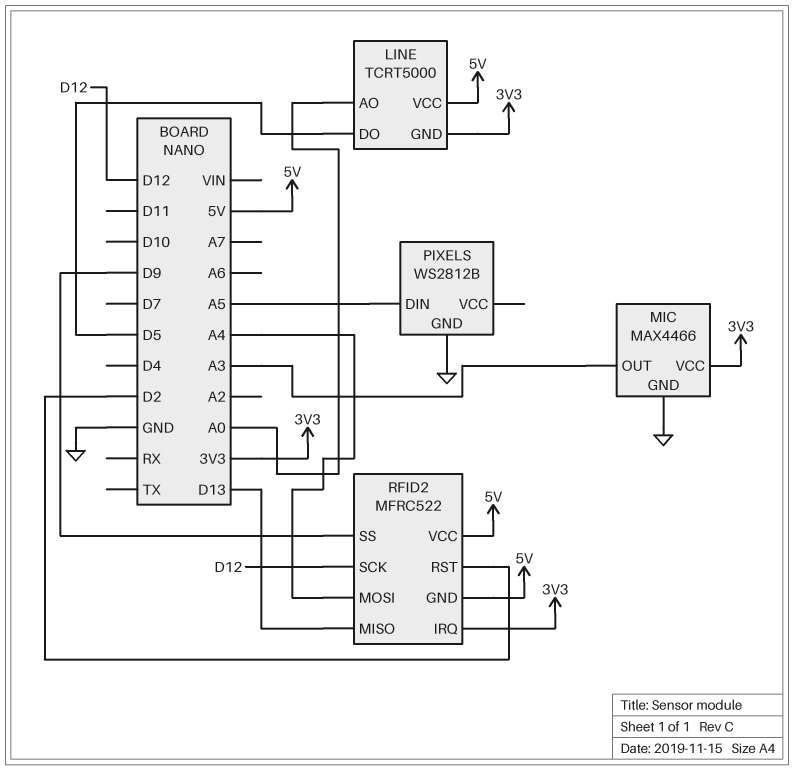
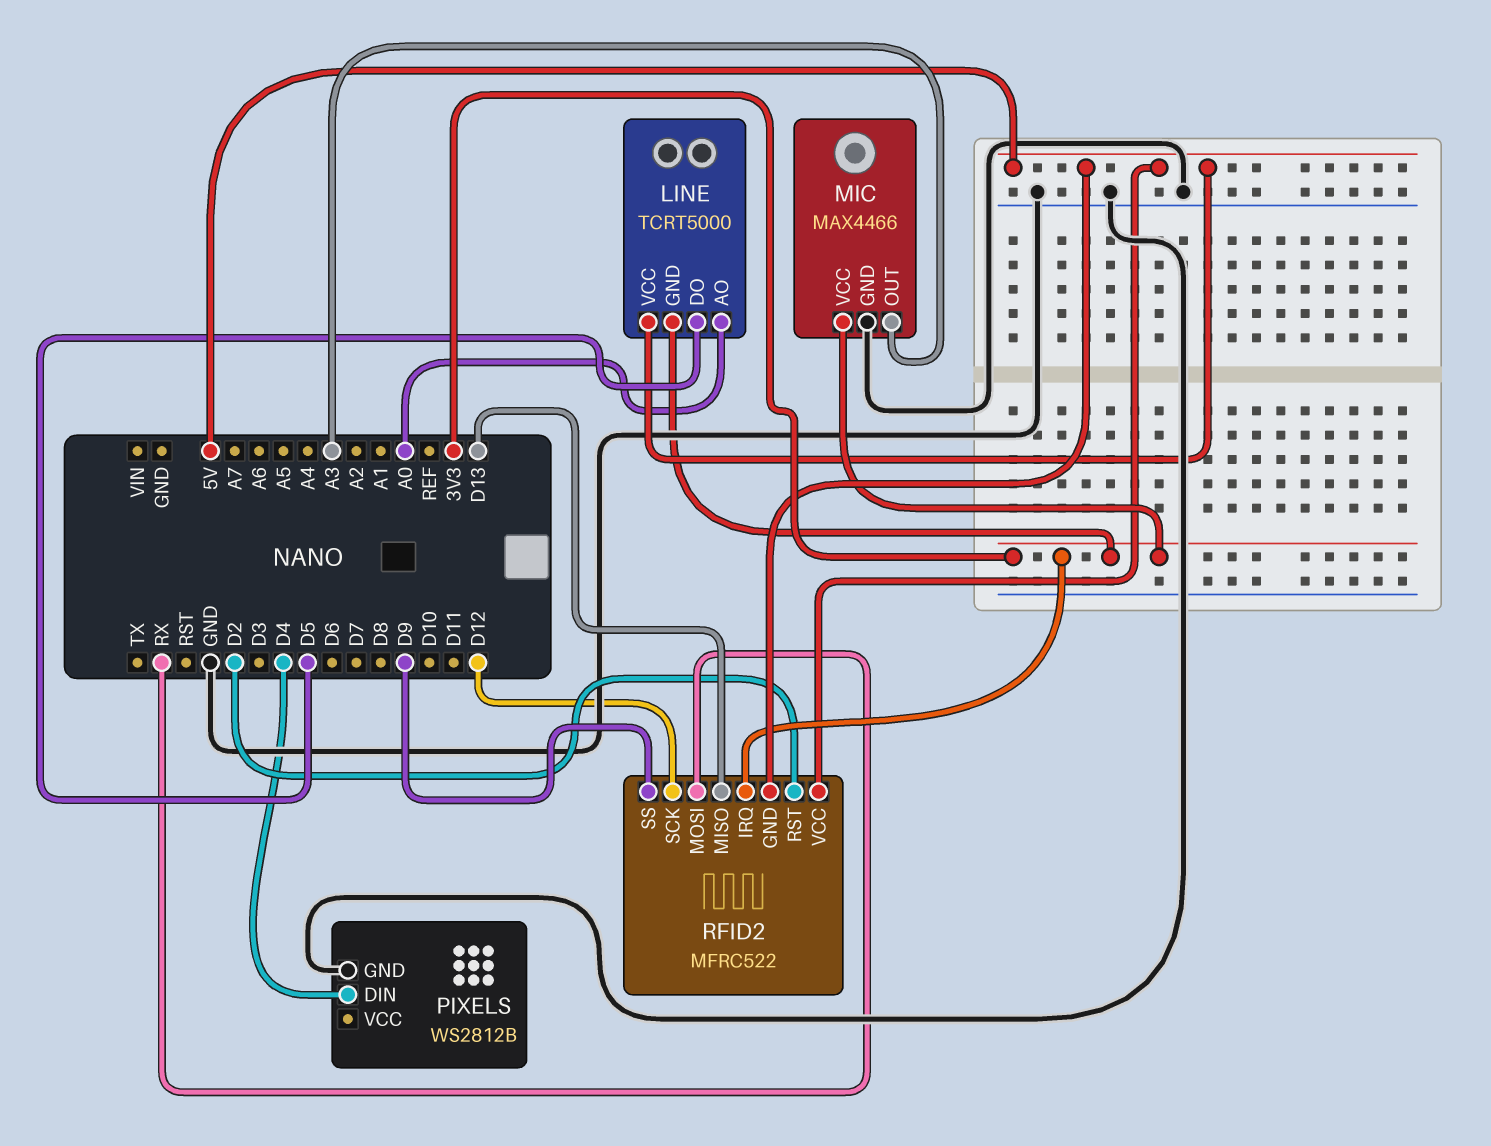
PIXELS pin DIN: A5 -> D4
RFID2 pin MOSI: A4 -> RX

